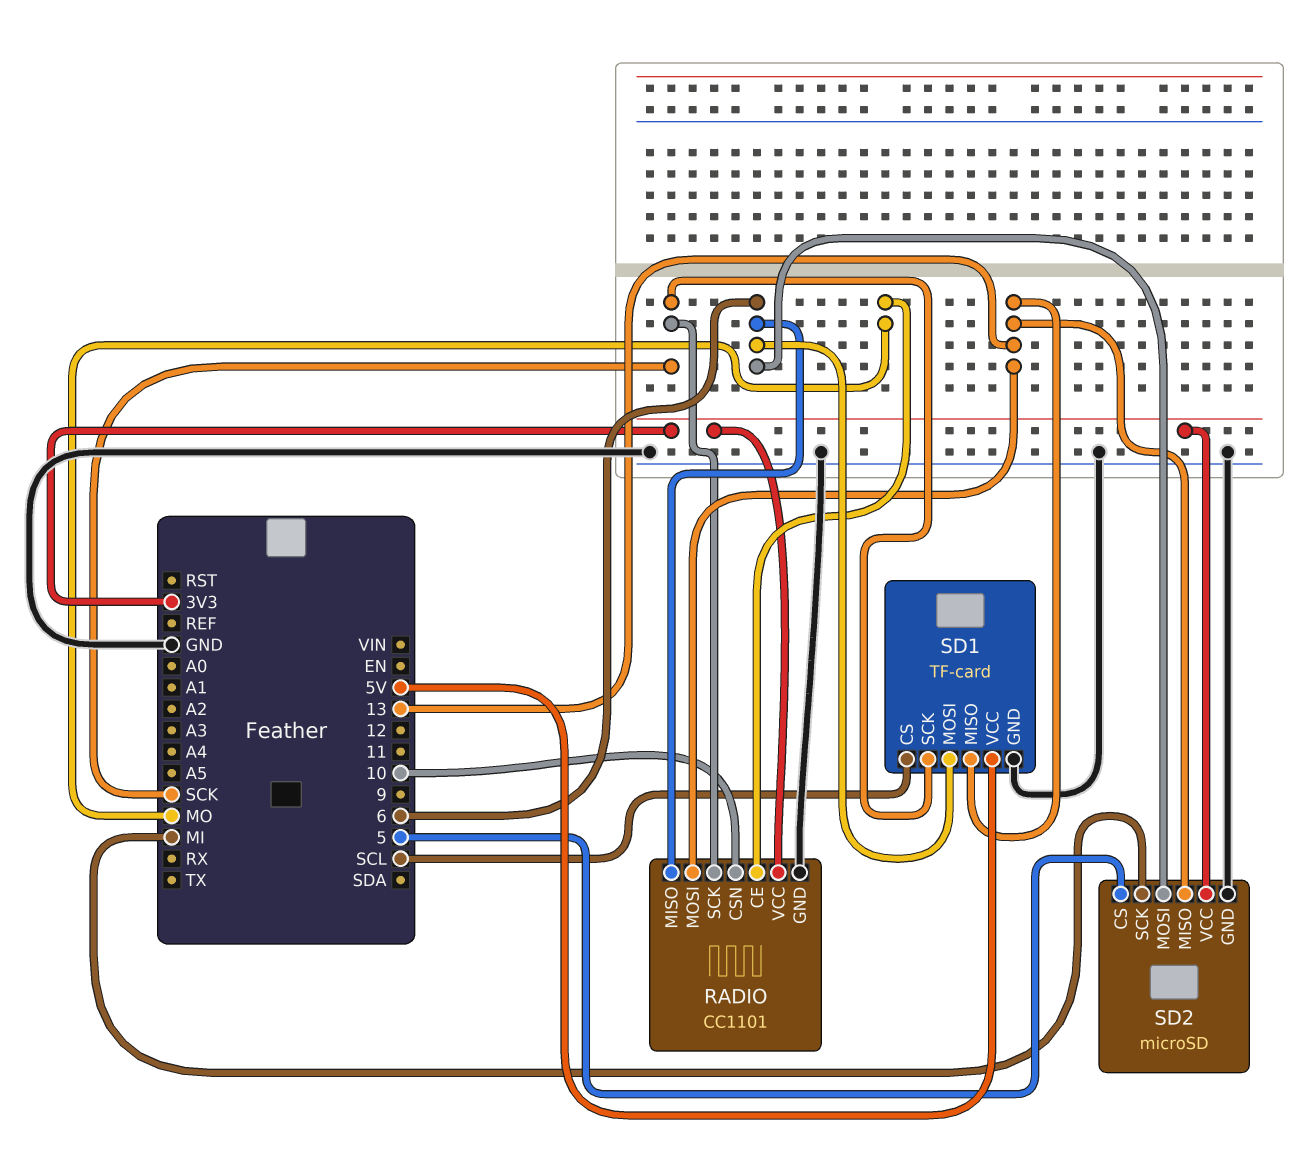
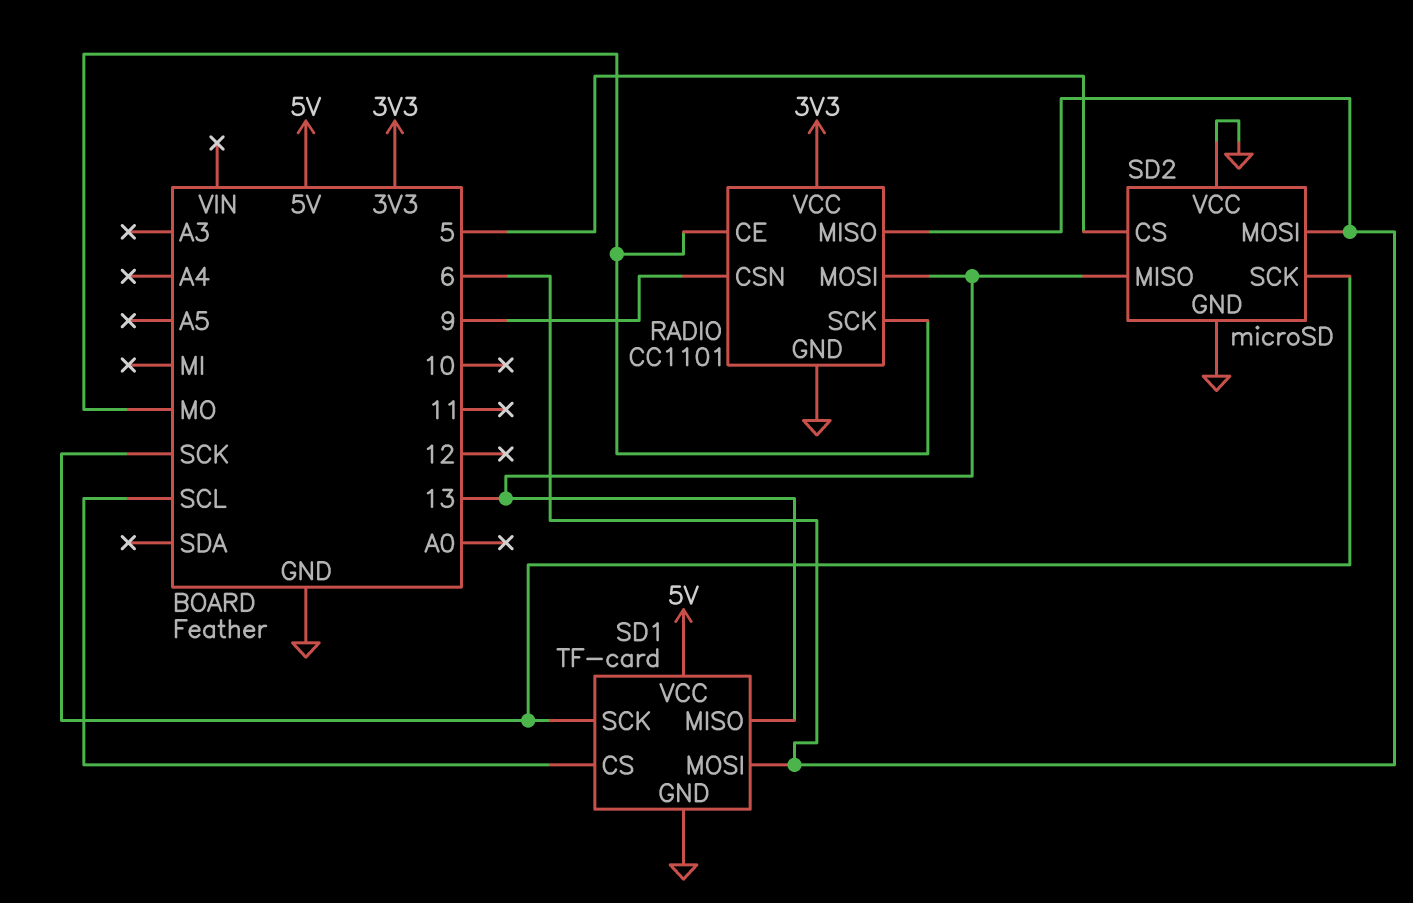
RADIO pin CSN: 10 -> 9
RADIO pin SCK: SCK -> MO
SD2 pin SCK: MI -> SCK
SD2 pin VCC: 3V3 -> GND

